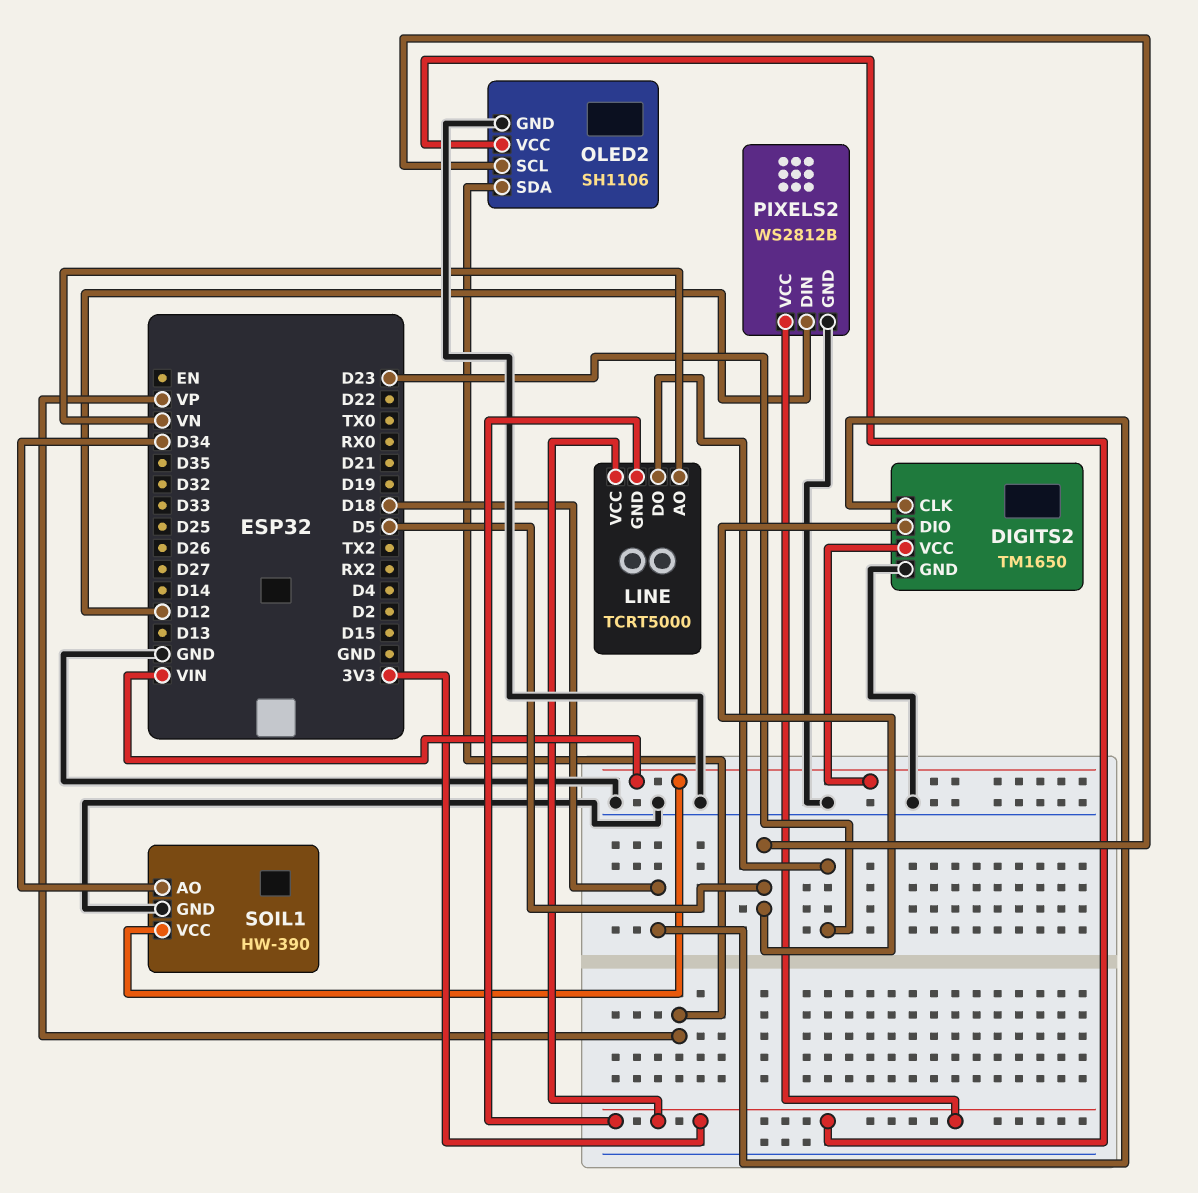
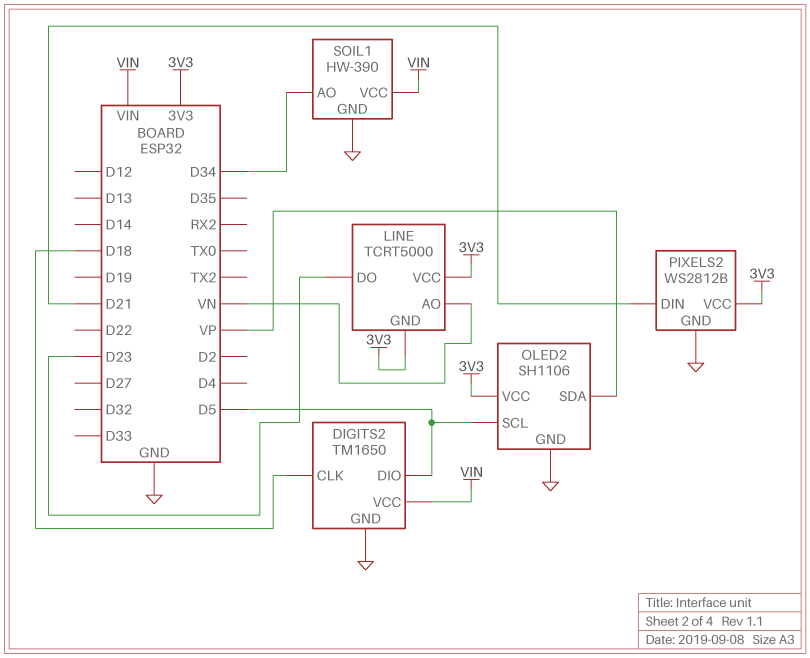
PIXELS2 pin DIN: D12 -> D21

